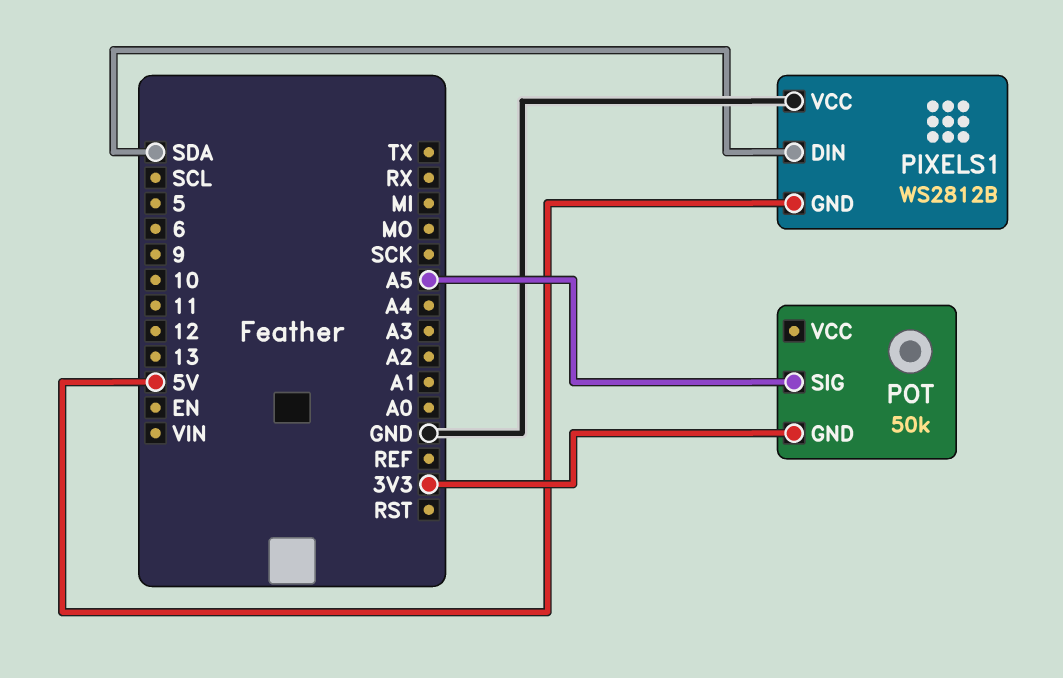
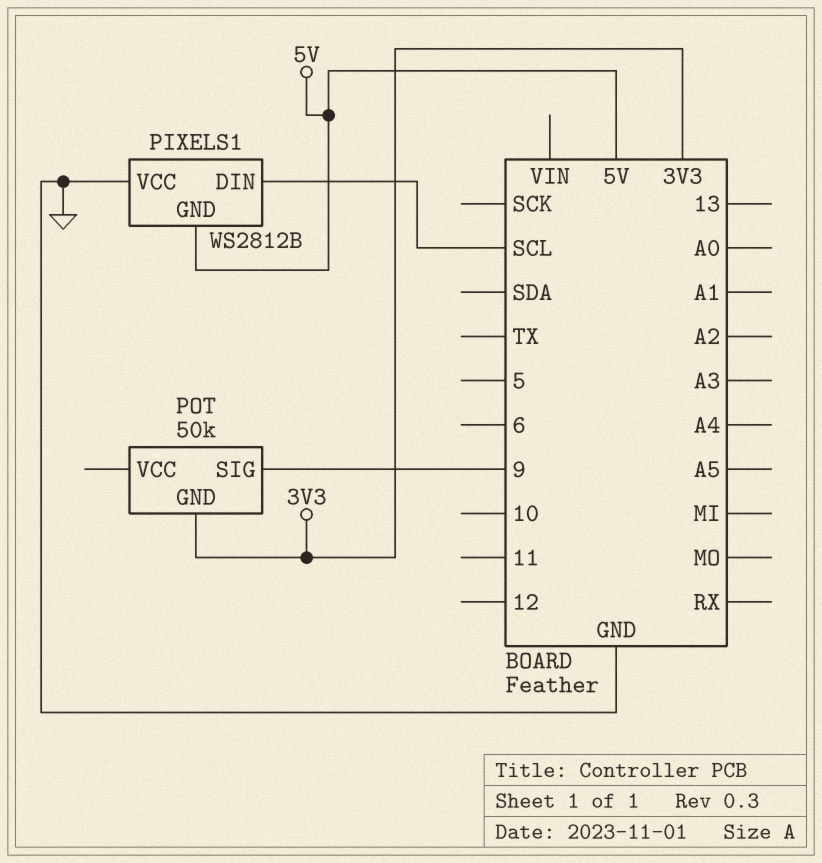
PIXELS1 pin DIN: SDA -> SCL
POT pin SIG: A5 -> 9

